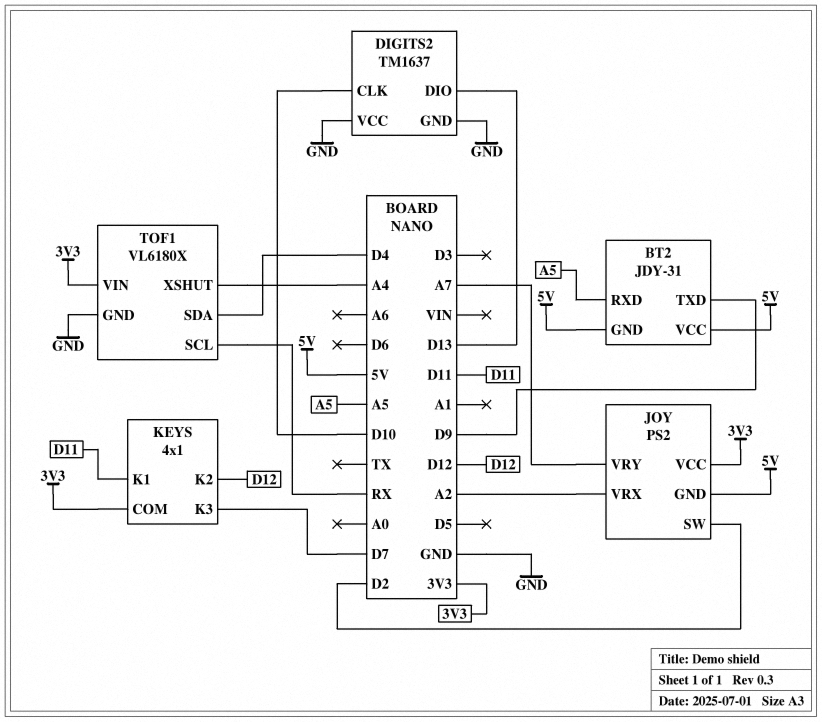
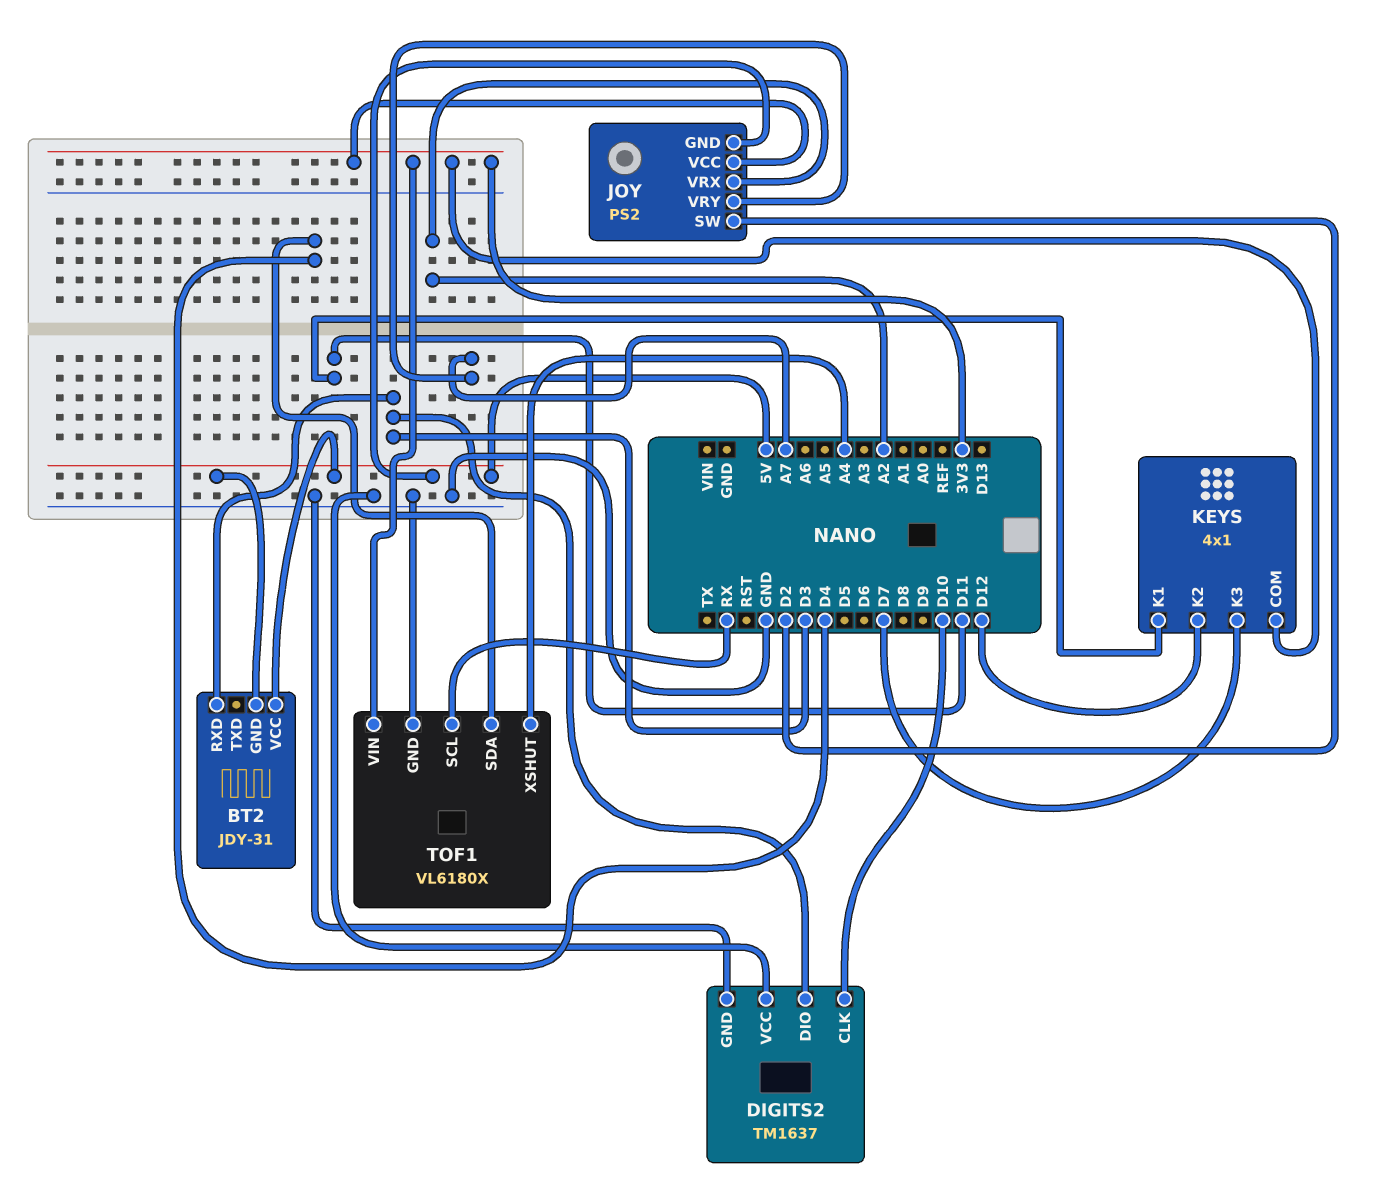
BT2 pin RXD: A5 -> D3
BT2 pin TXD: D9 -> none
DIGITS2 pin DIO: D13 -> D3

